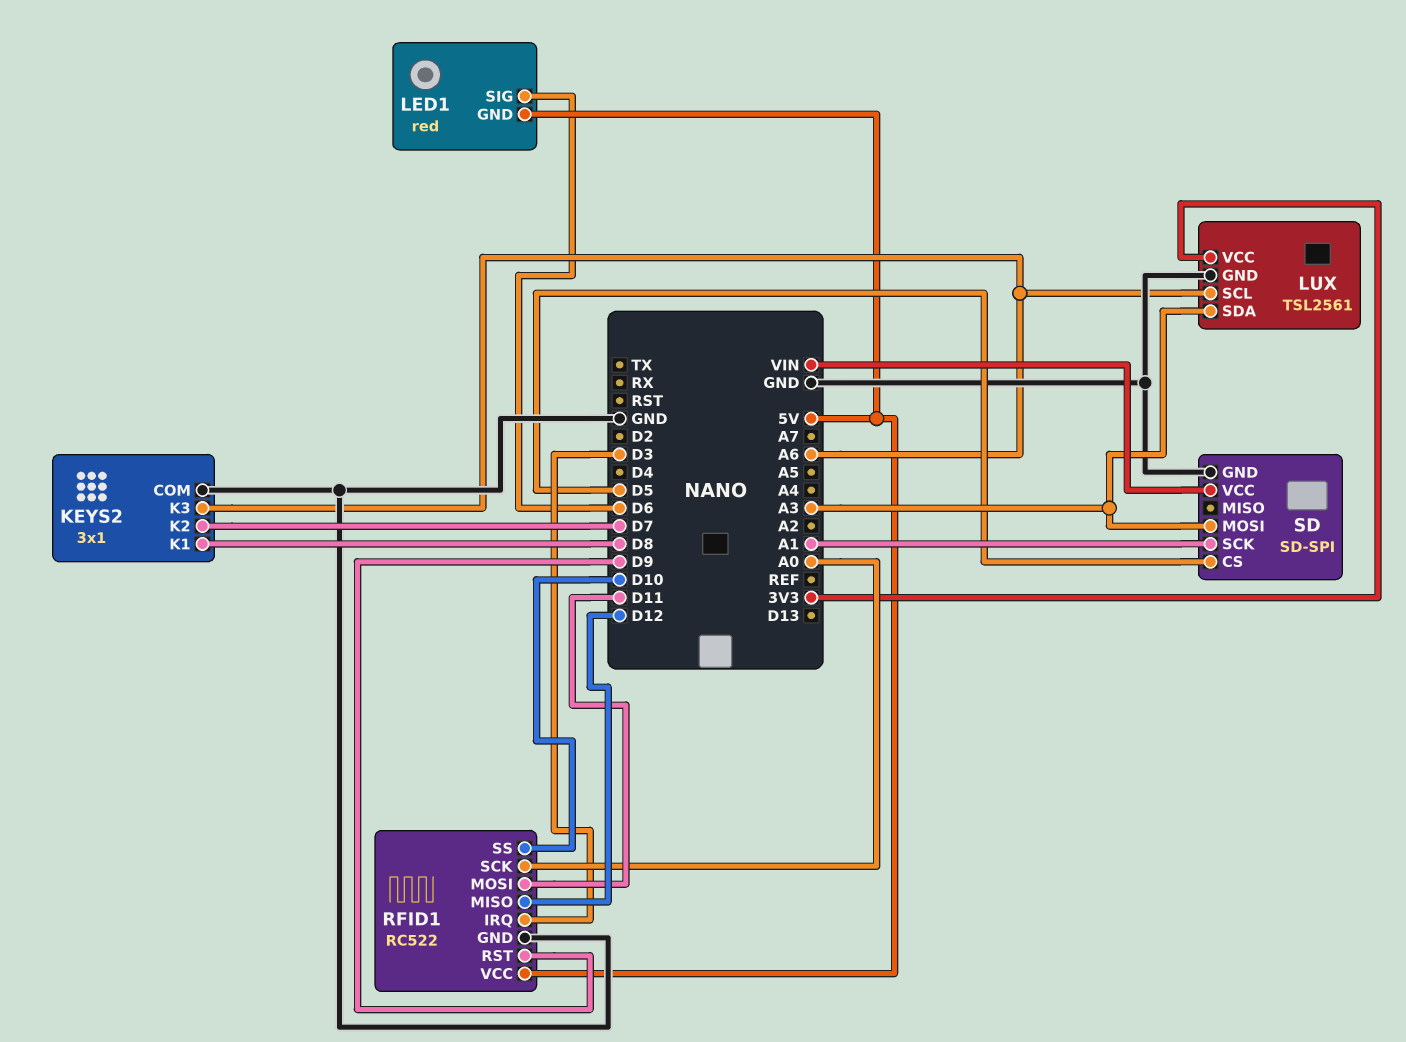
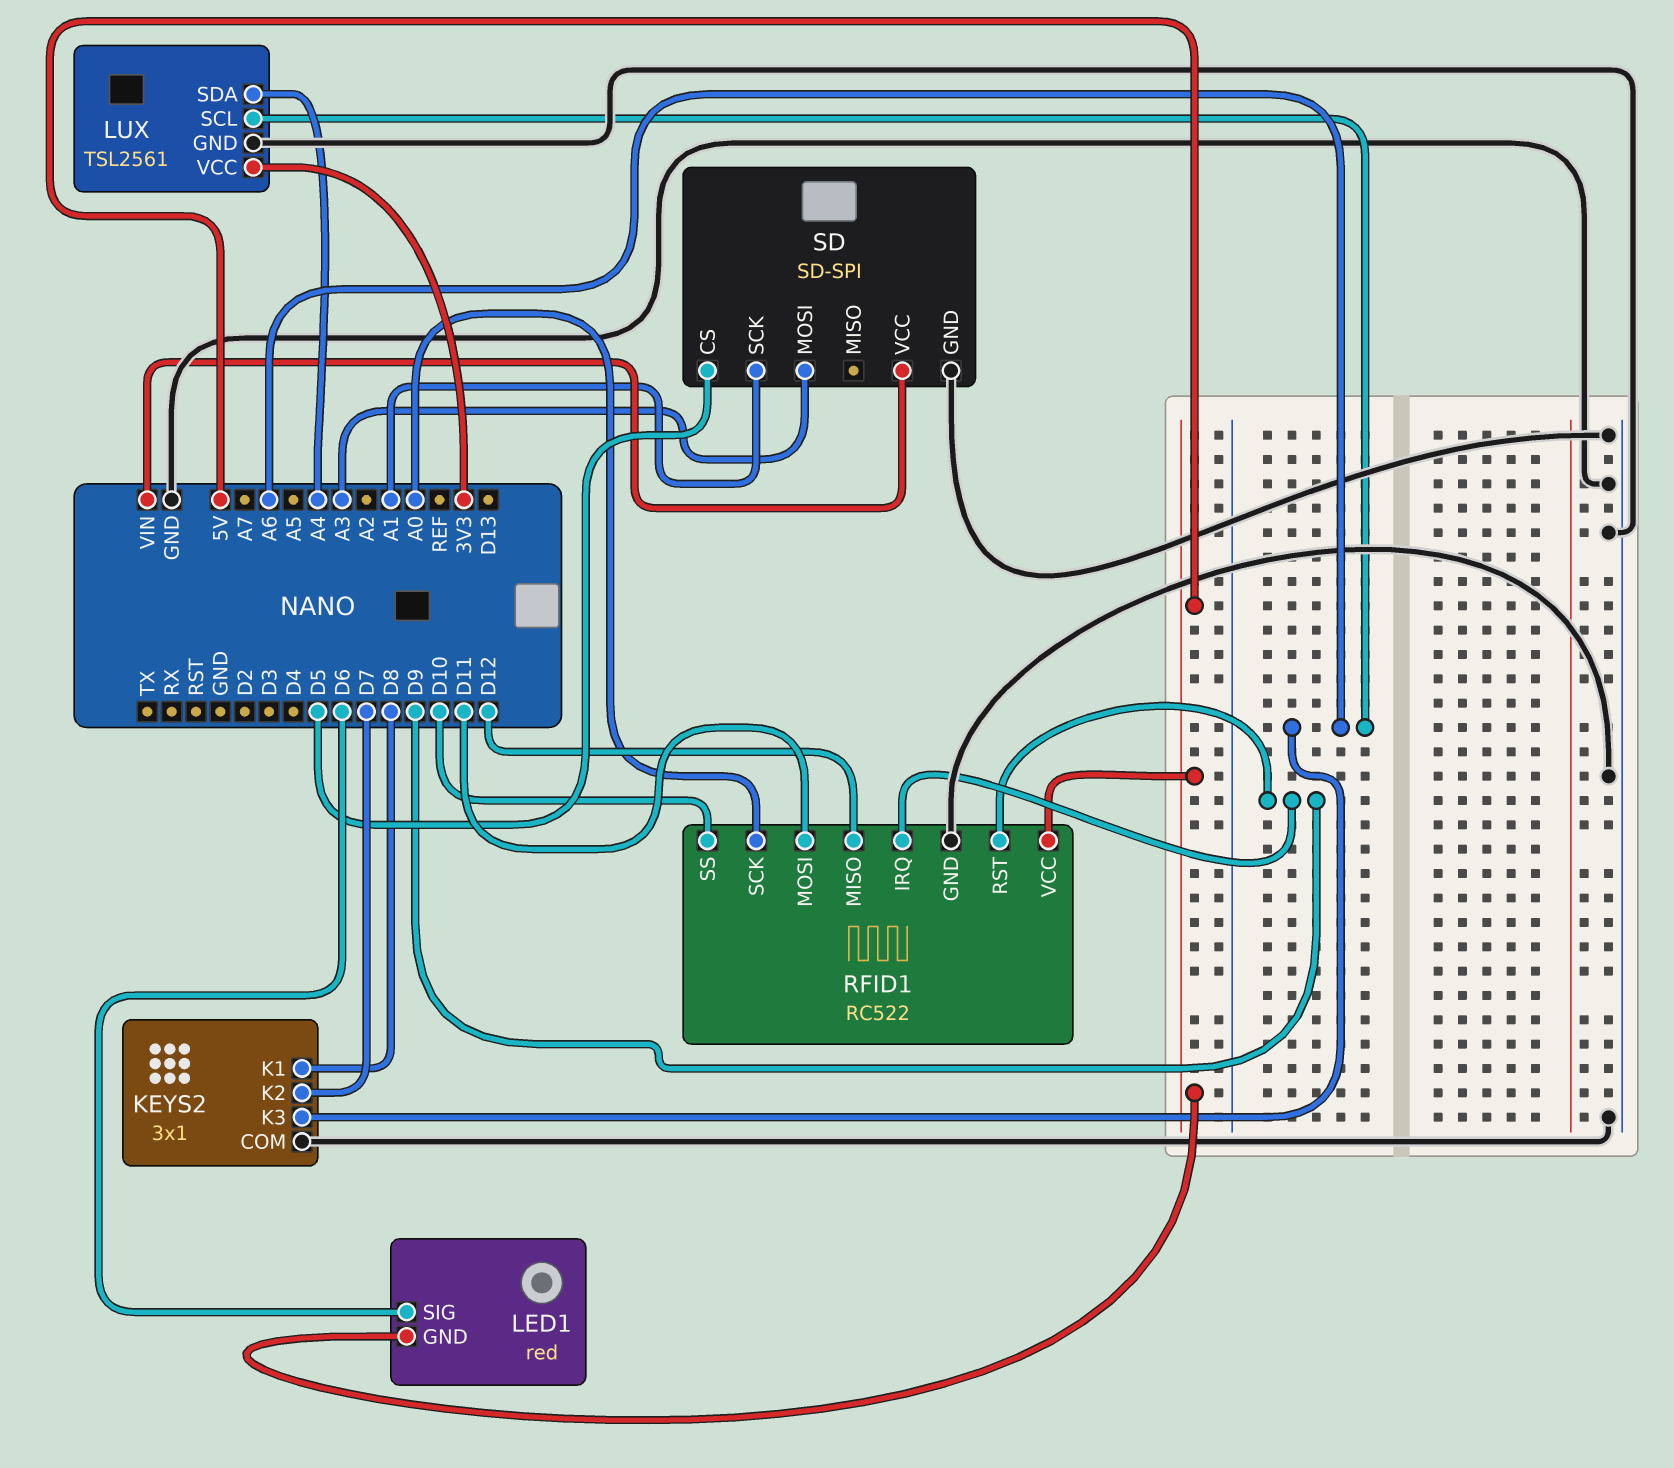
LUX pin SDA: A3 -> A4
RFID1 pin IRQ: D3 -> D9

